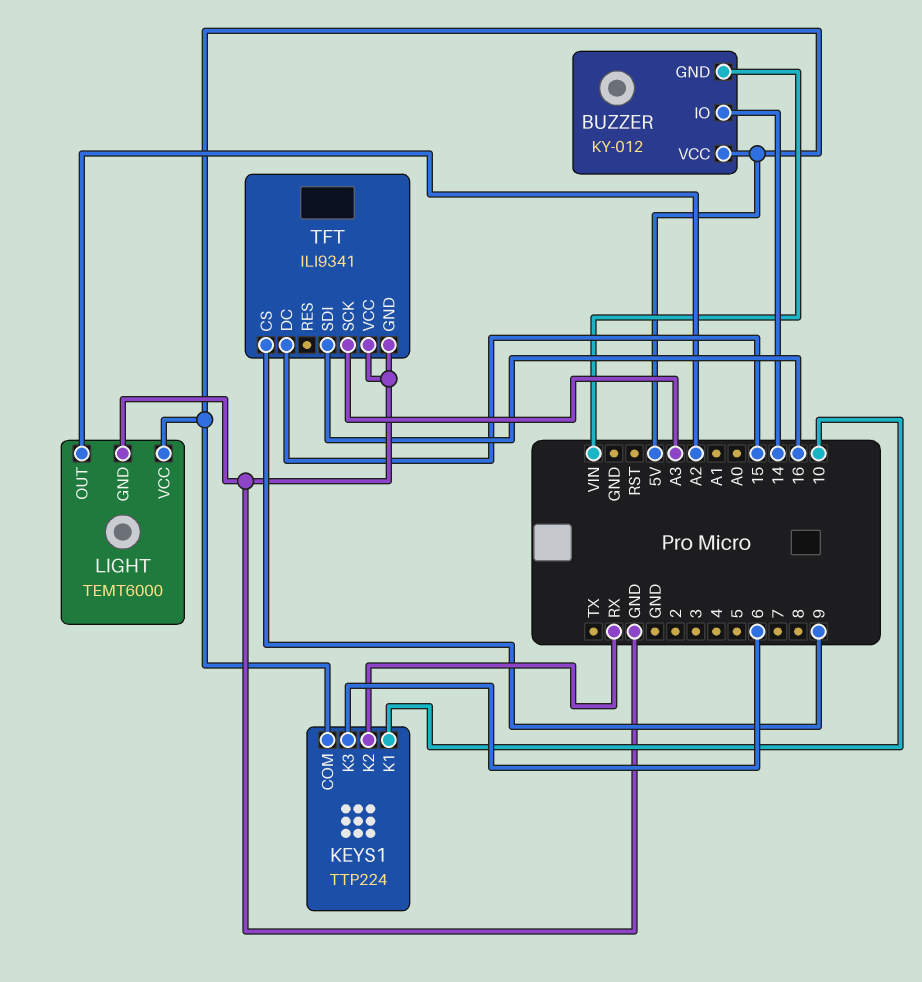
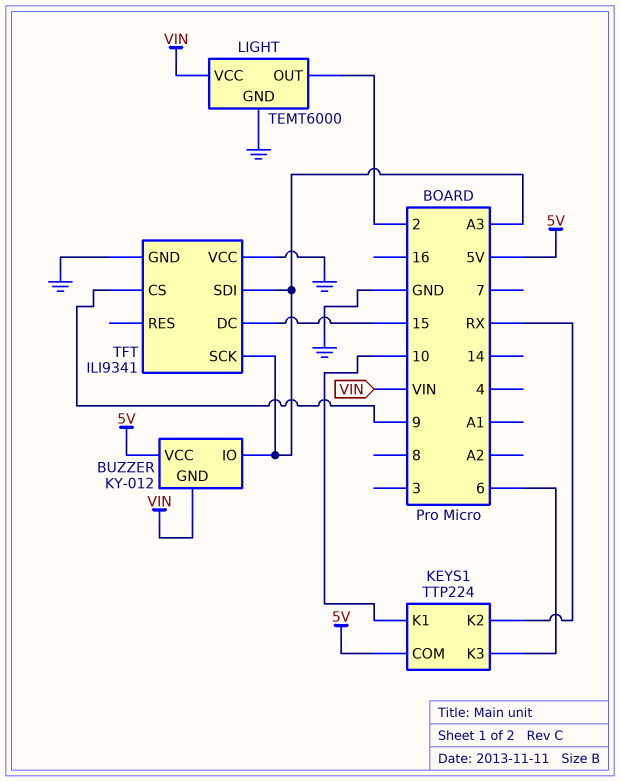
BUZZER pin IO: 14 -> A3
LIGHT pin OUT: A2 -> 2
LIGHT pin VCC: 5V -> VIN
TFT pin SDI: 16 -> A3

